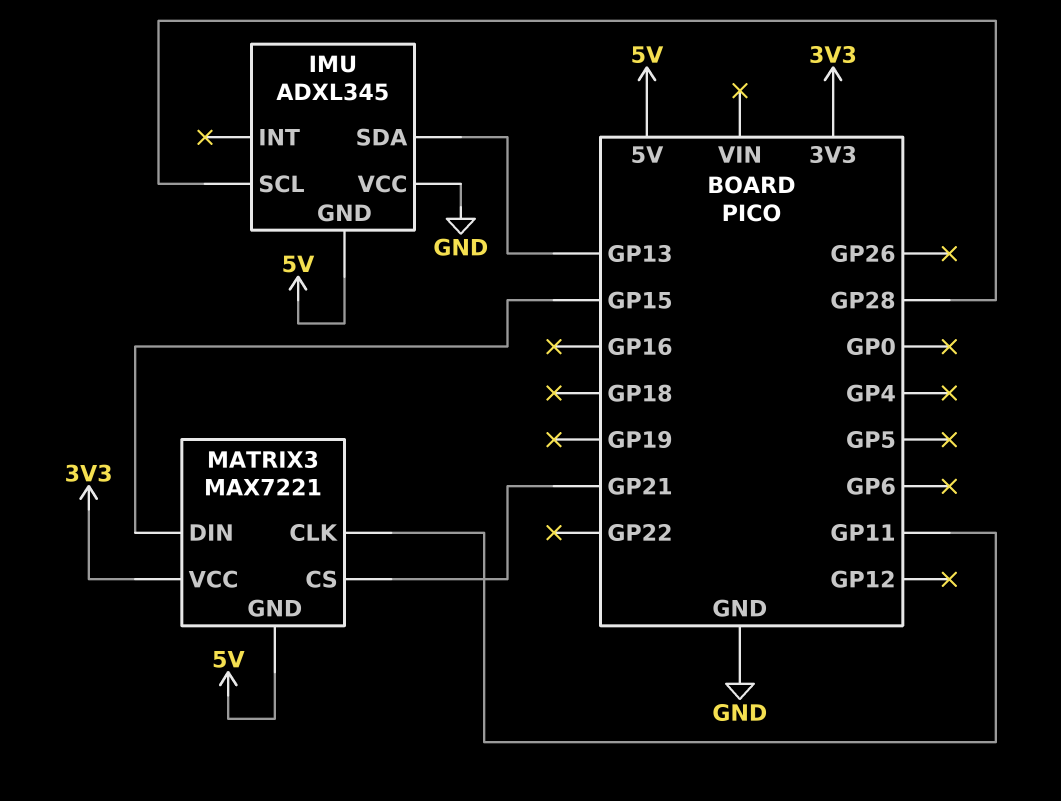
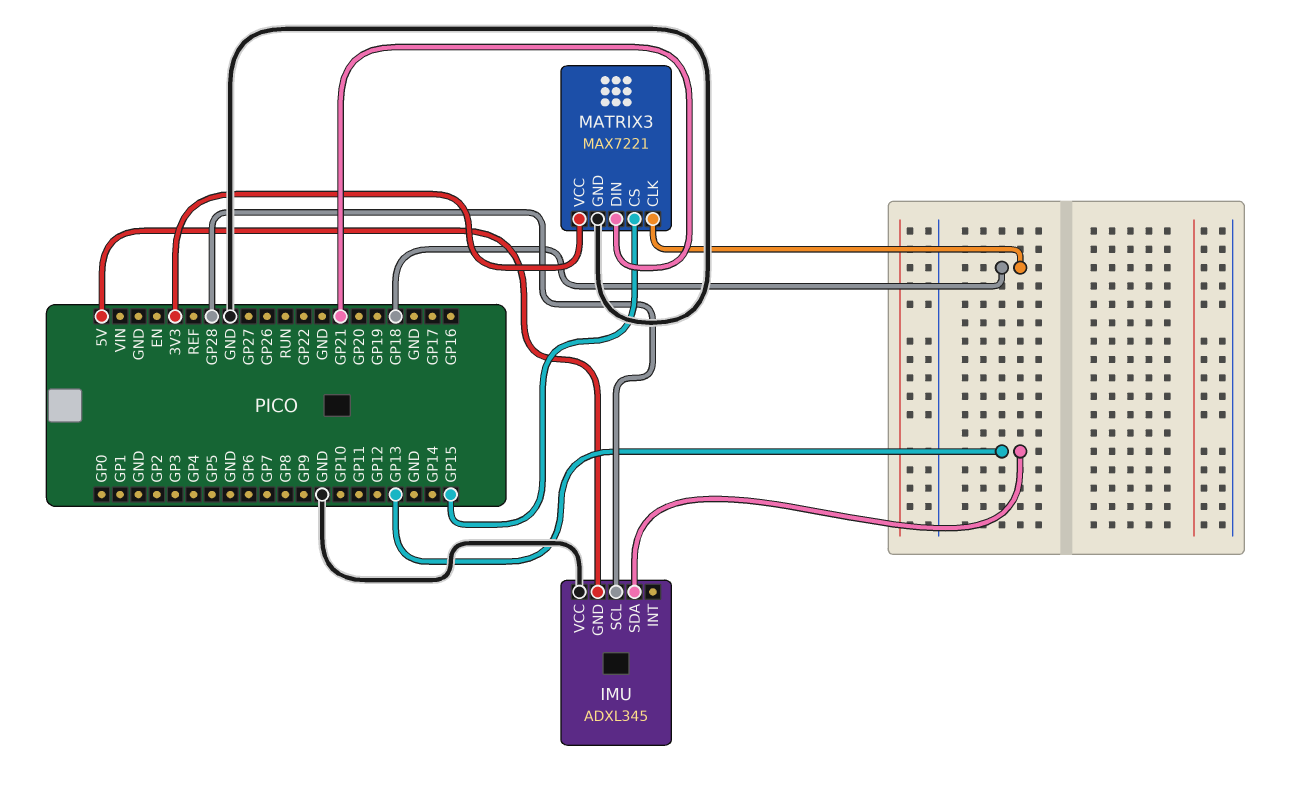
MATRIX3 pin CLK: GP11 -> GP18
MATRIX3 pin CS: GP21 -> GP15
MATRIX3 pin DIN: GP15 -> GP21
MATRIX3 pin GND: 5V -> GND

